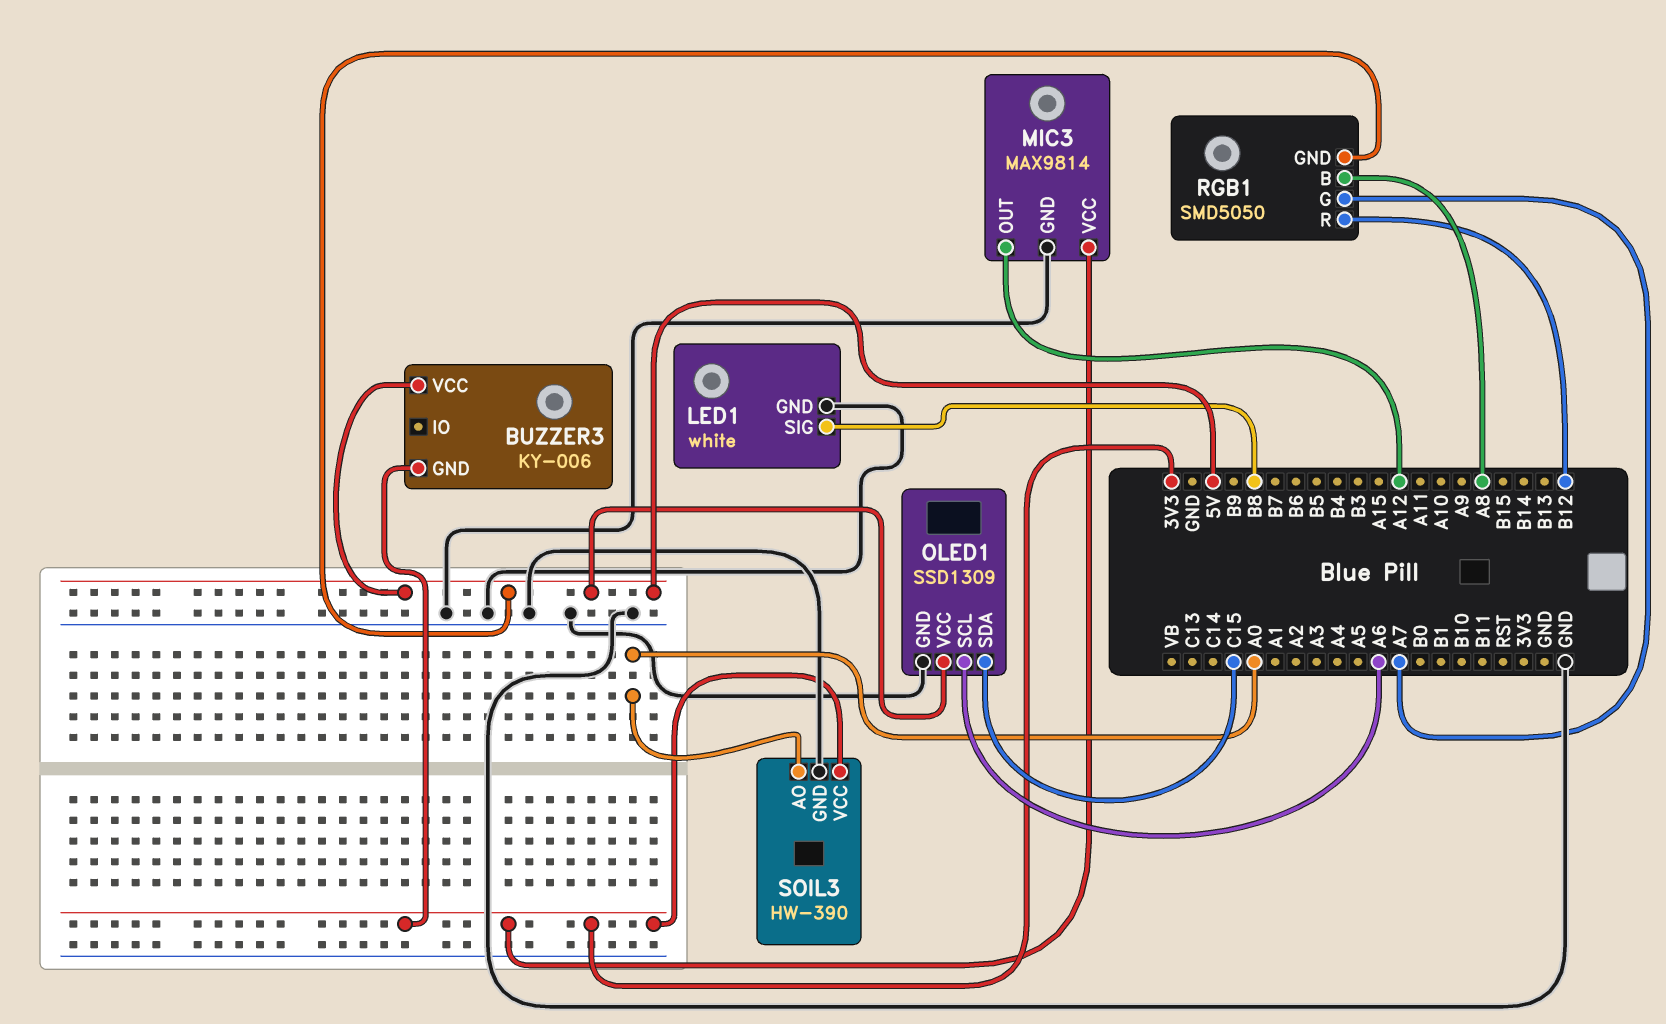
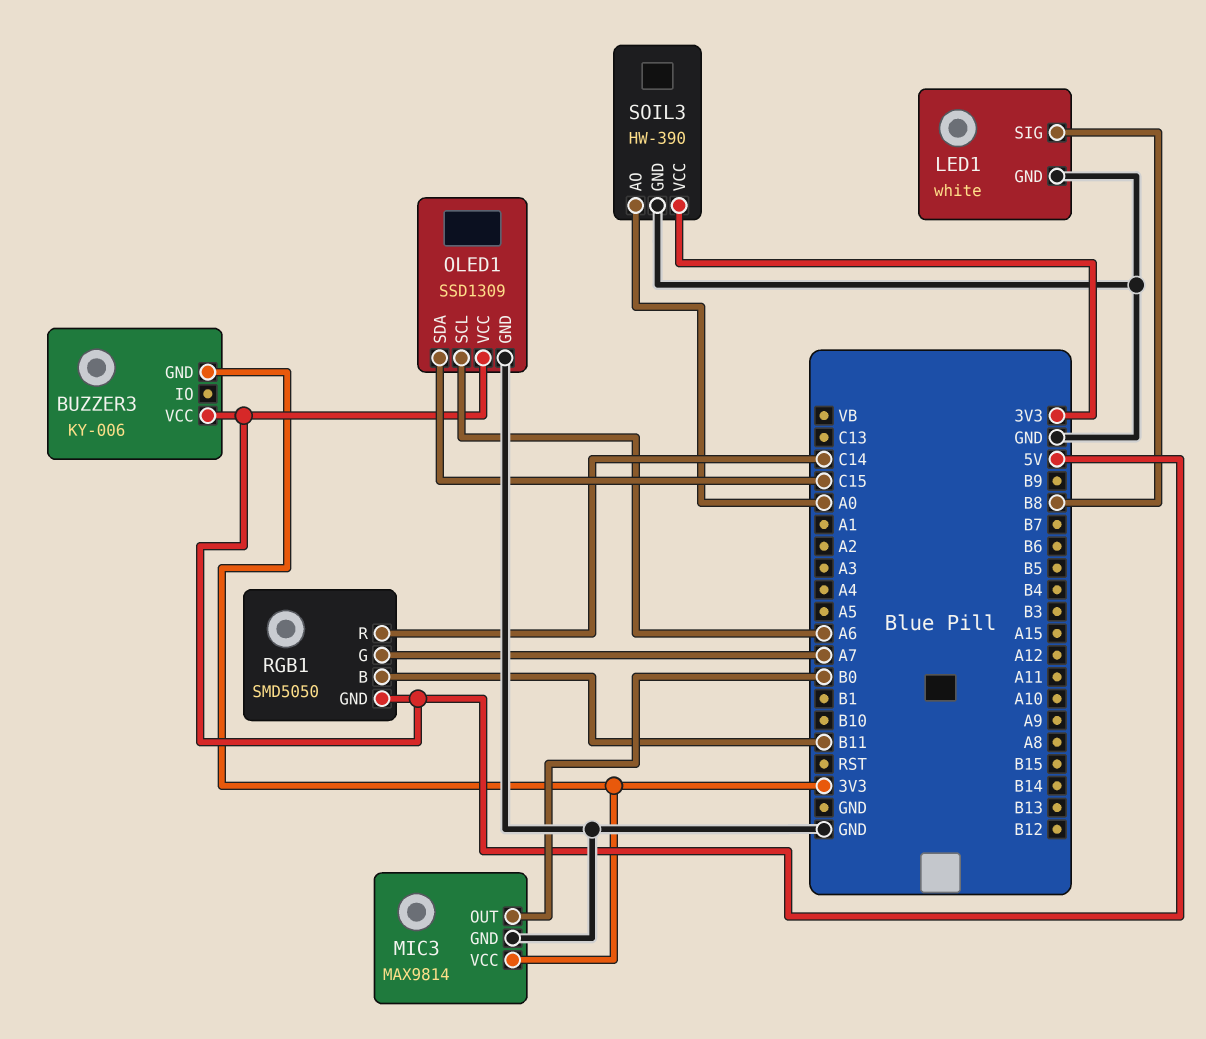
MIC3 pin OUT: A12 -> B0
RGB1 pin B: A8 -> B11
RGB1 pin R: B12 -> C14

